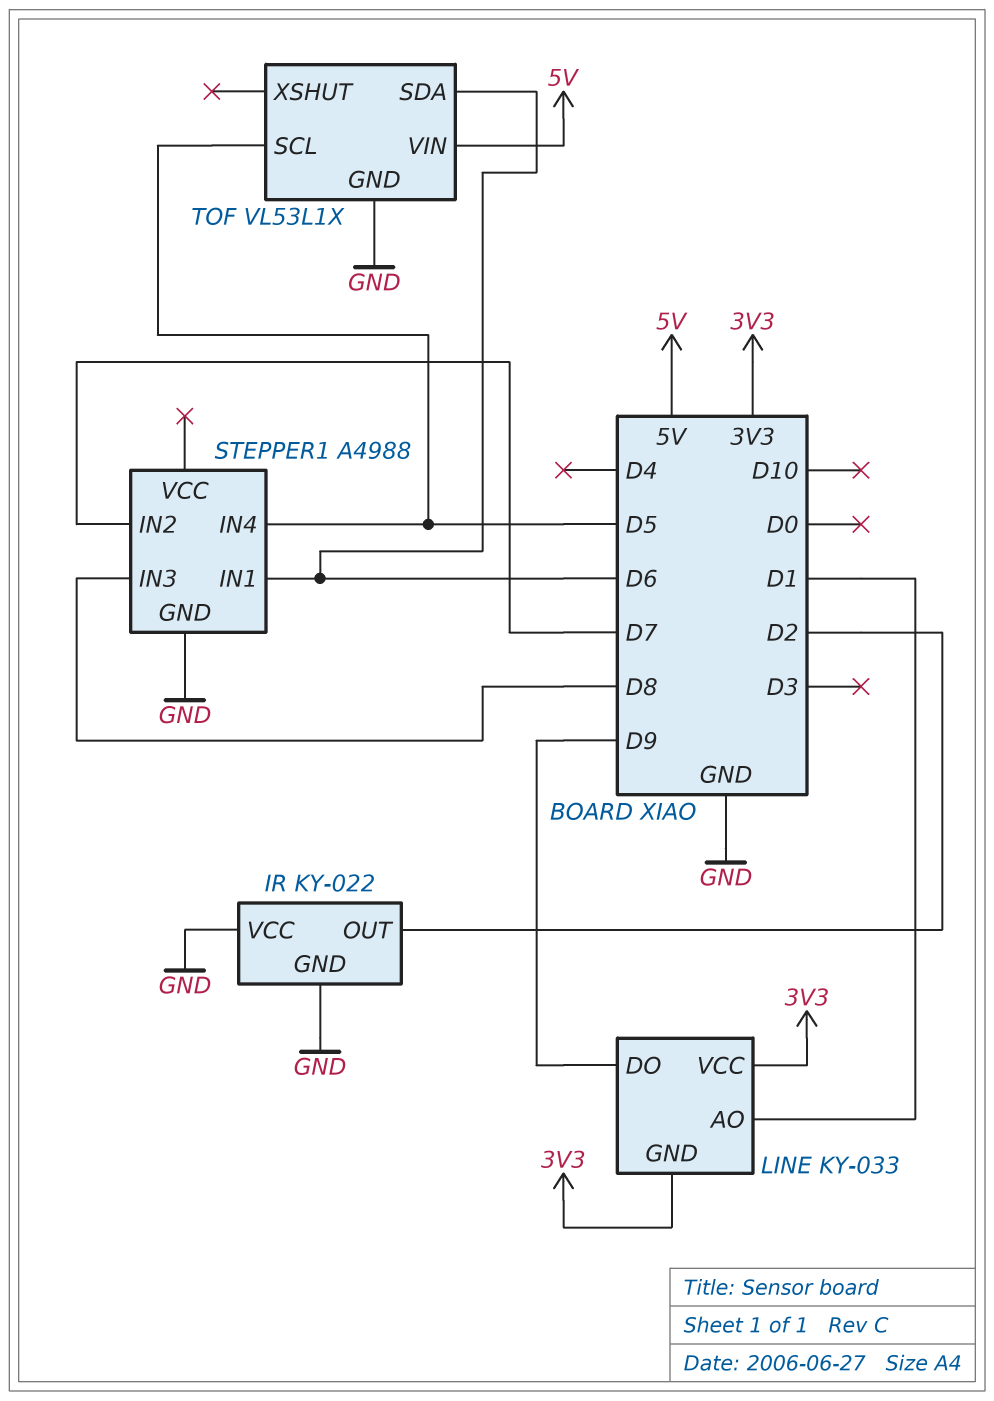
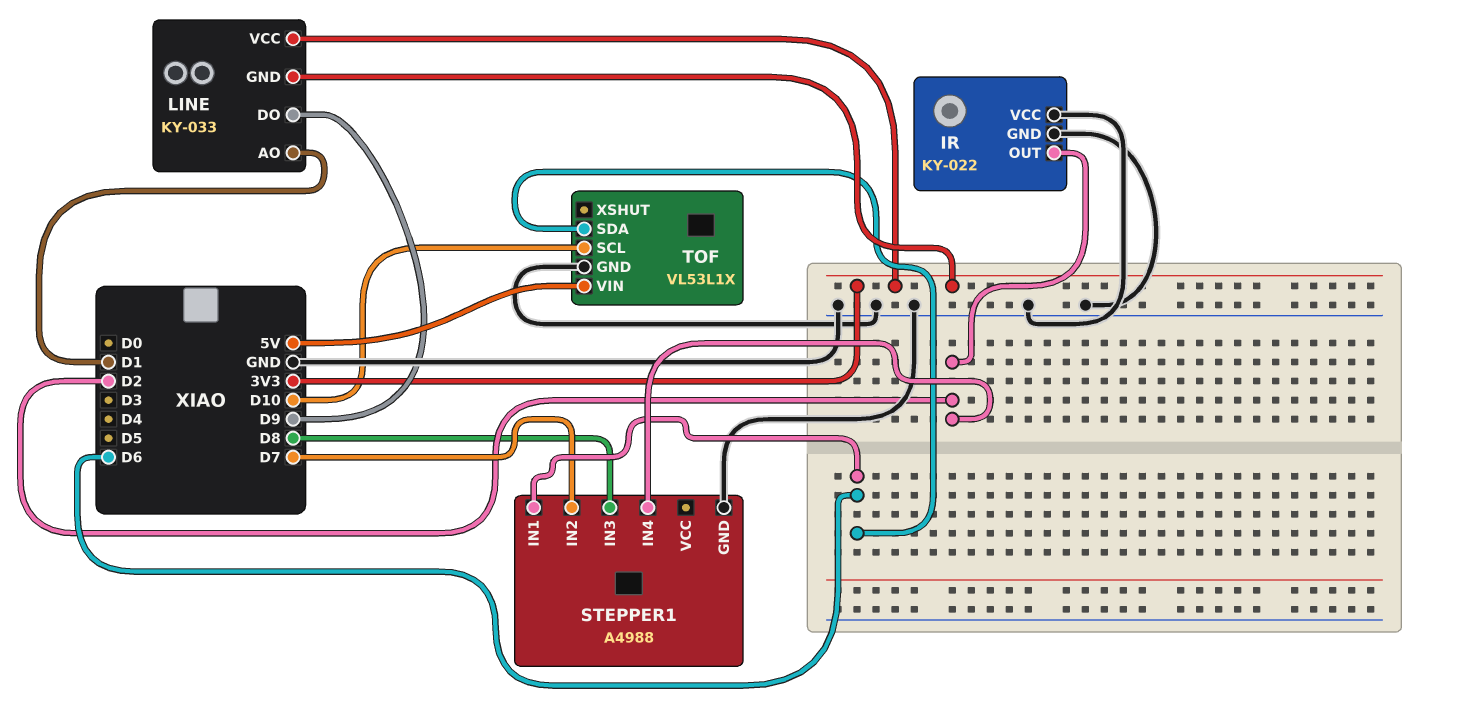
STEPPER1 pin IN4: D5 -> D2
TOF pin SCL: D5 -> D10

